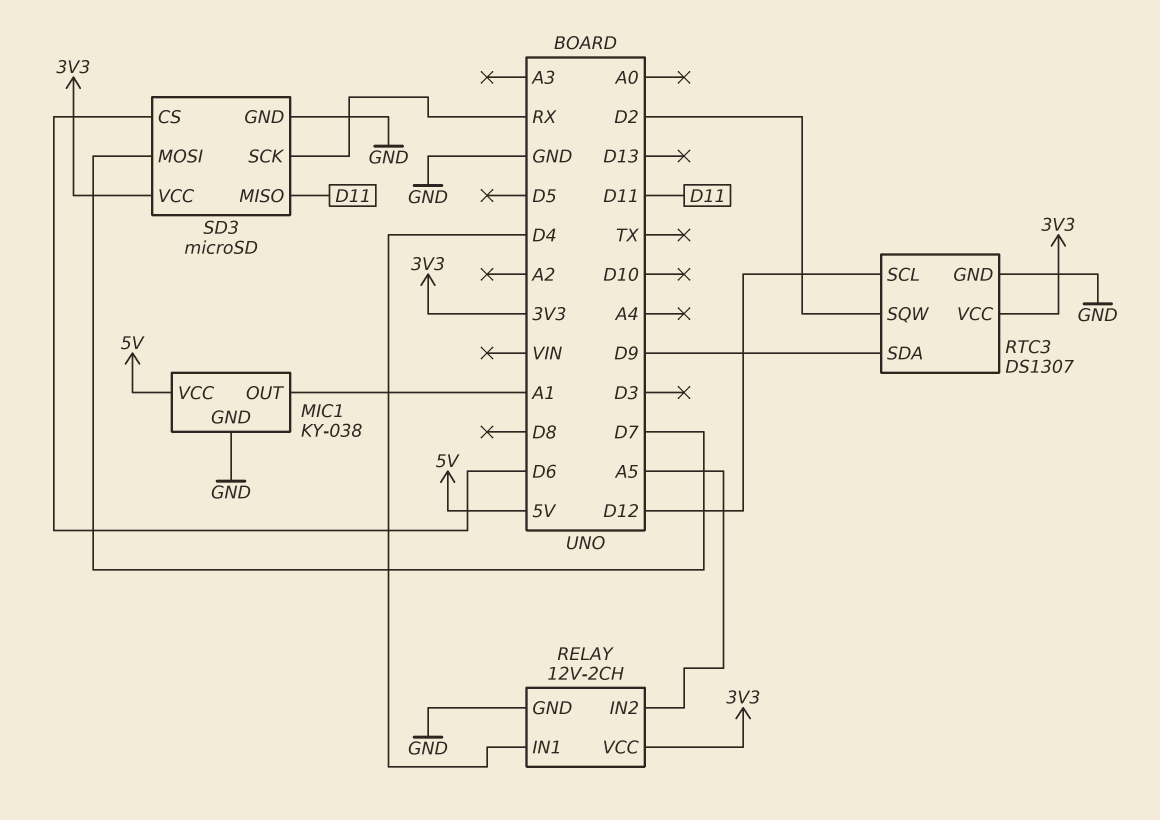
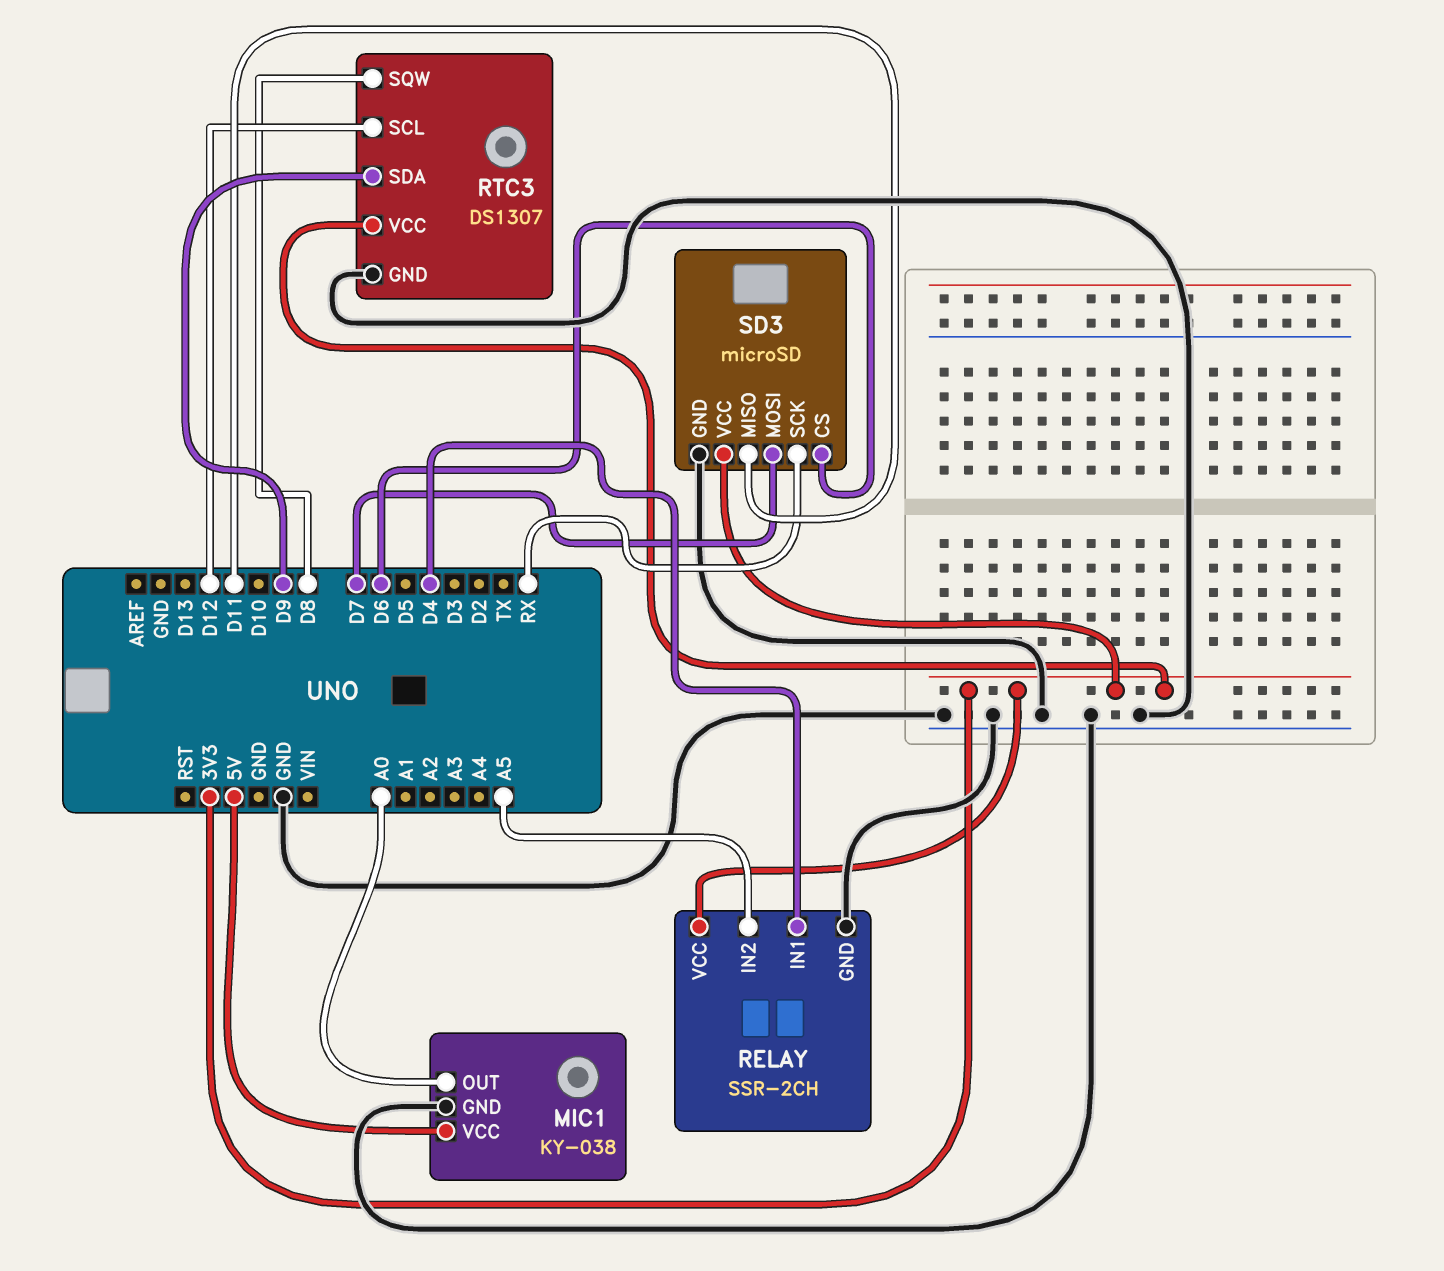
MIC1 pin OUT: A1 -> A0
RELAY: 12V-2CH -> SSR-2CH
RTC3 pin SQW: D2 -> D8

